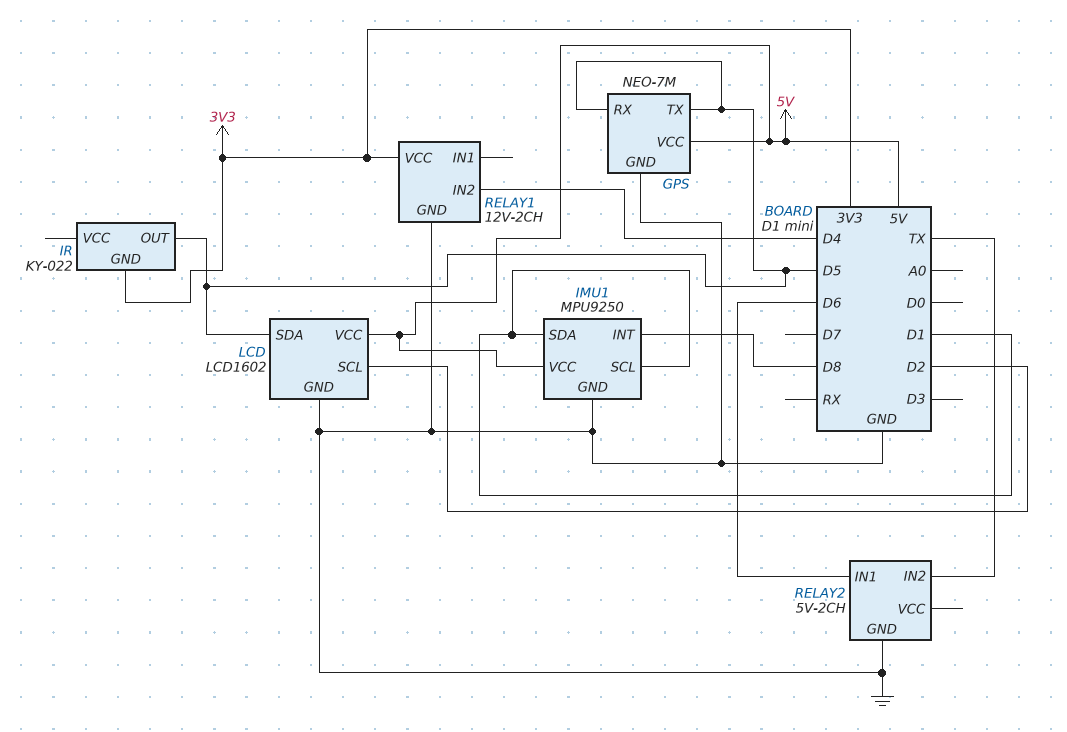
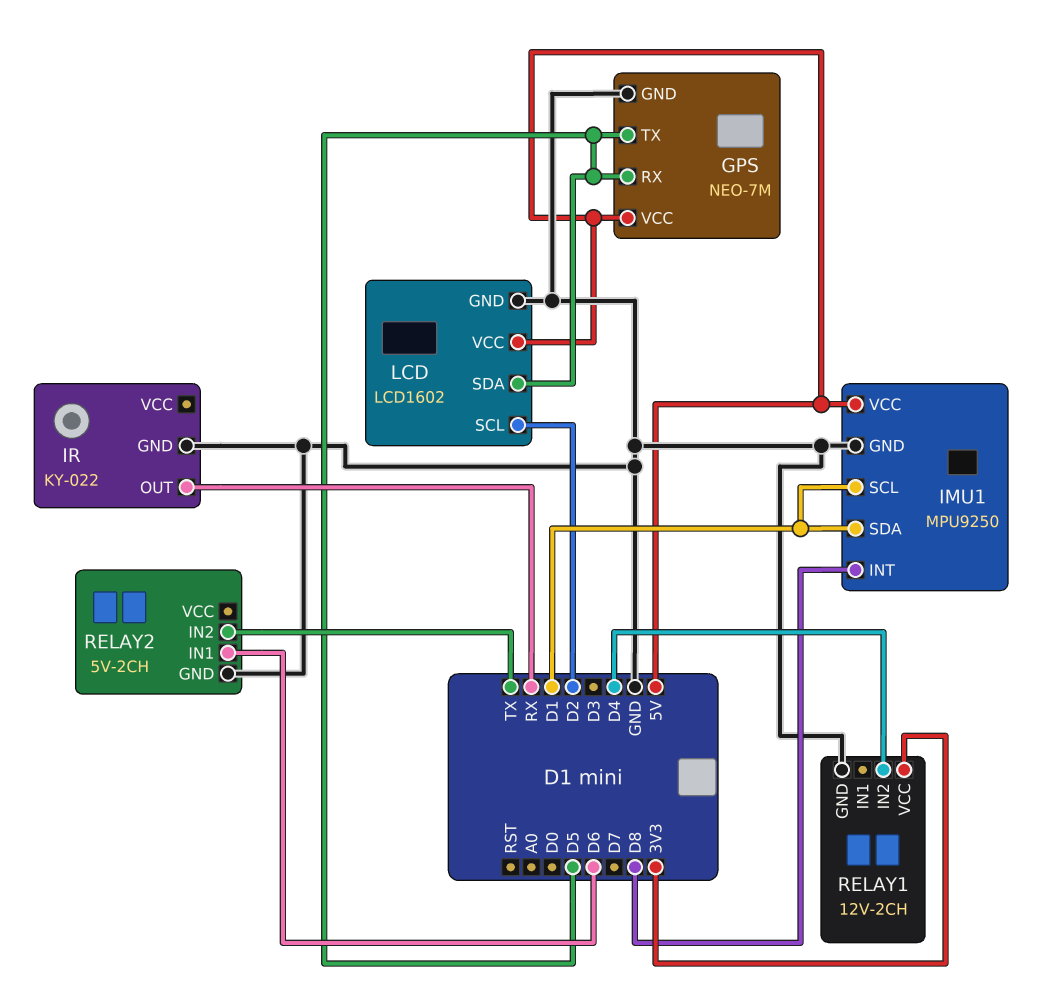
IR pin GND: 3V3 -> GND
IR pin OUT: D5 -> RX

